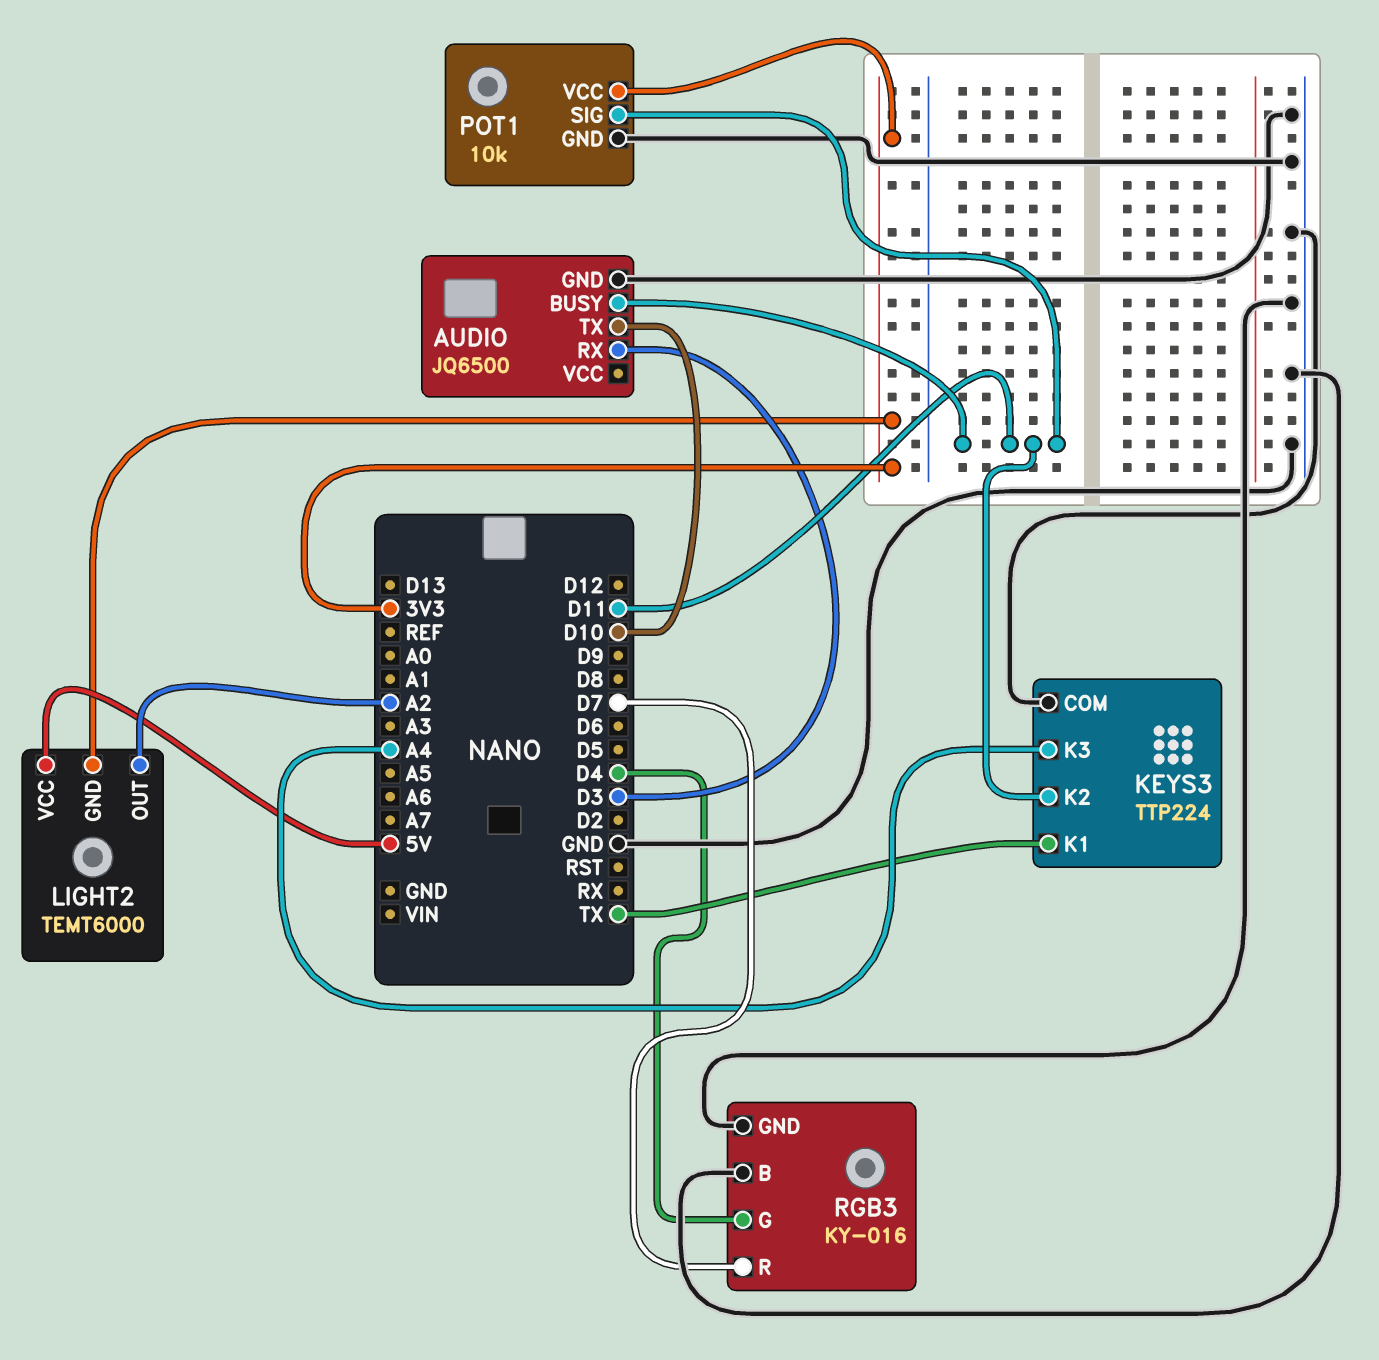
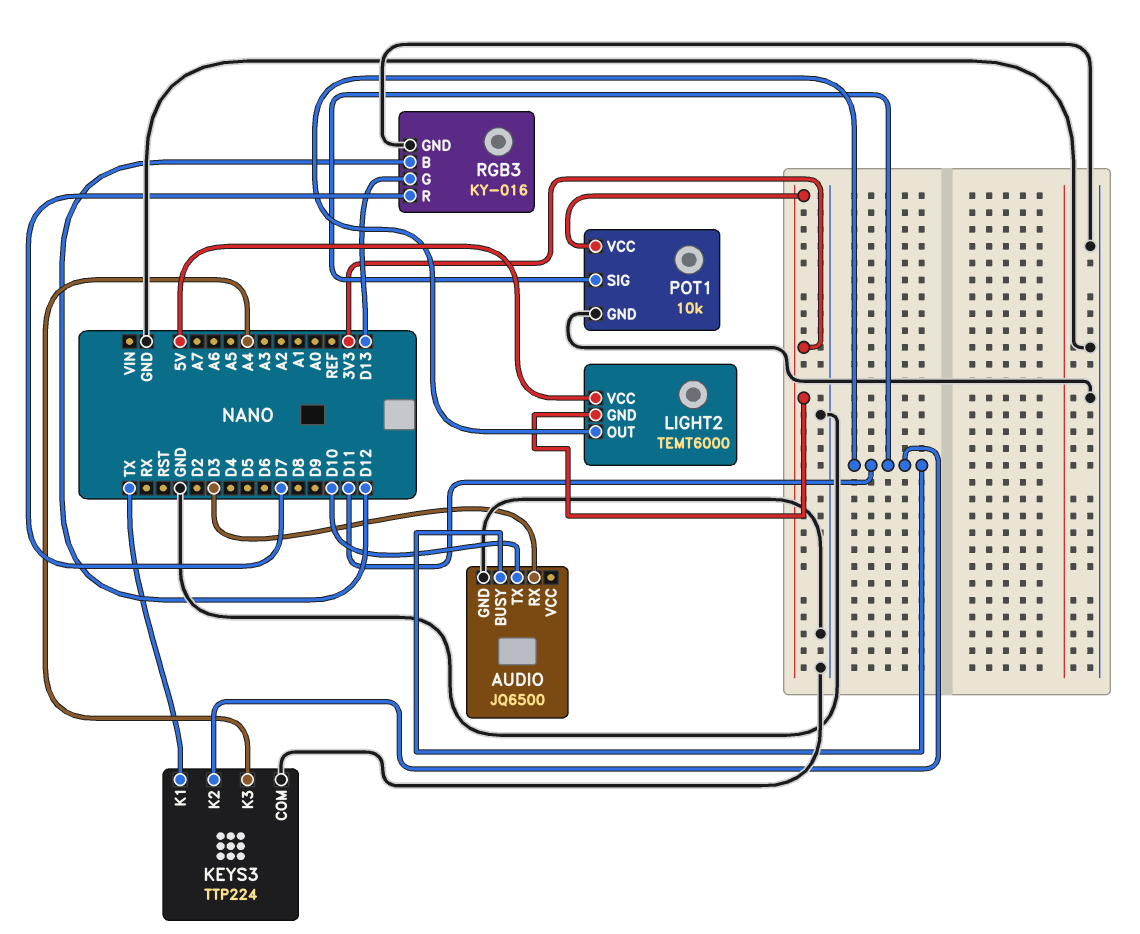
LIGHT2 pin OUT: A2 -> D11
RGB3 pin B: GND -> D12
RGB3 pin G: D4 -> D13

